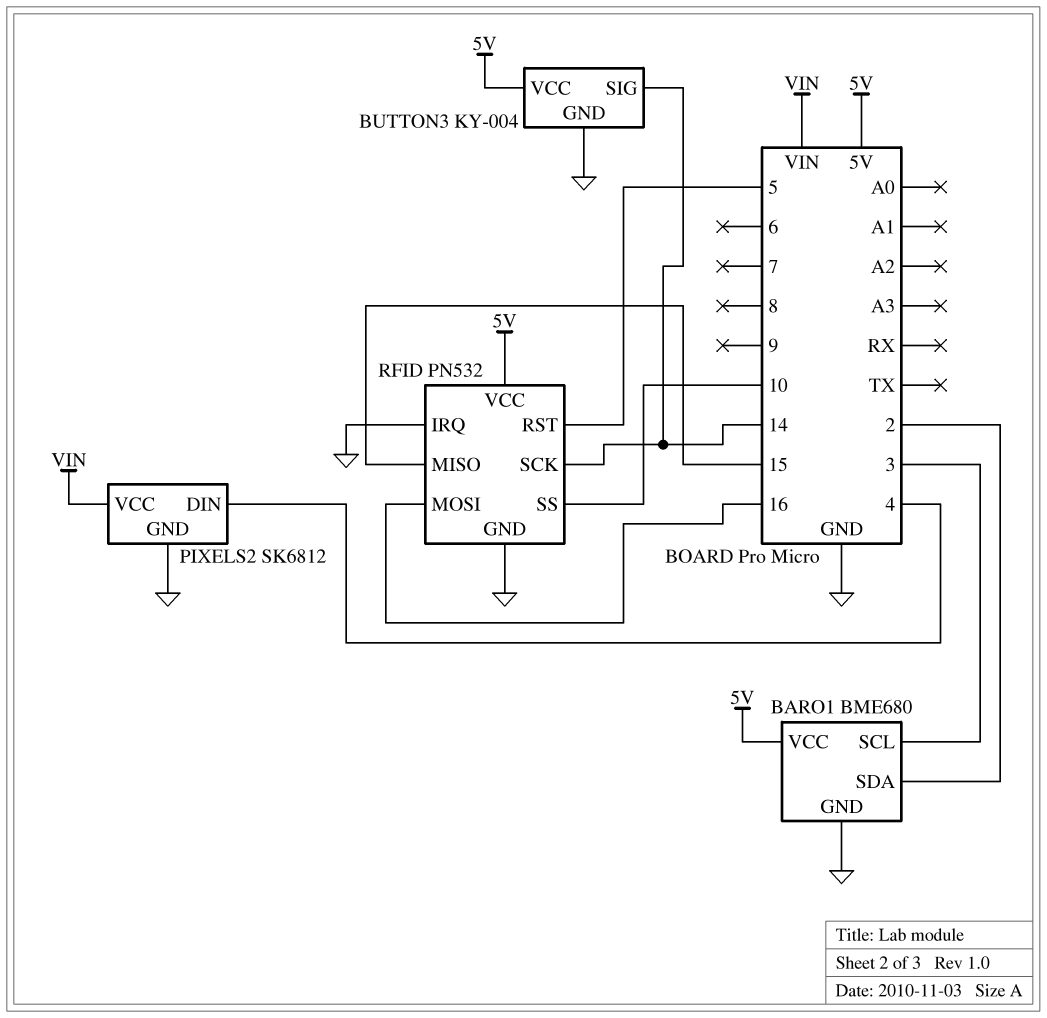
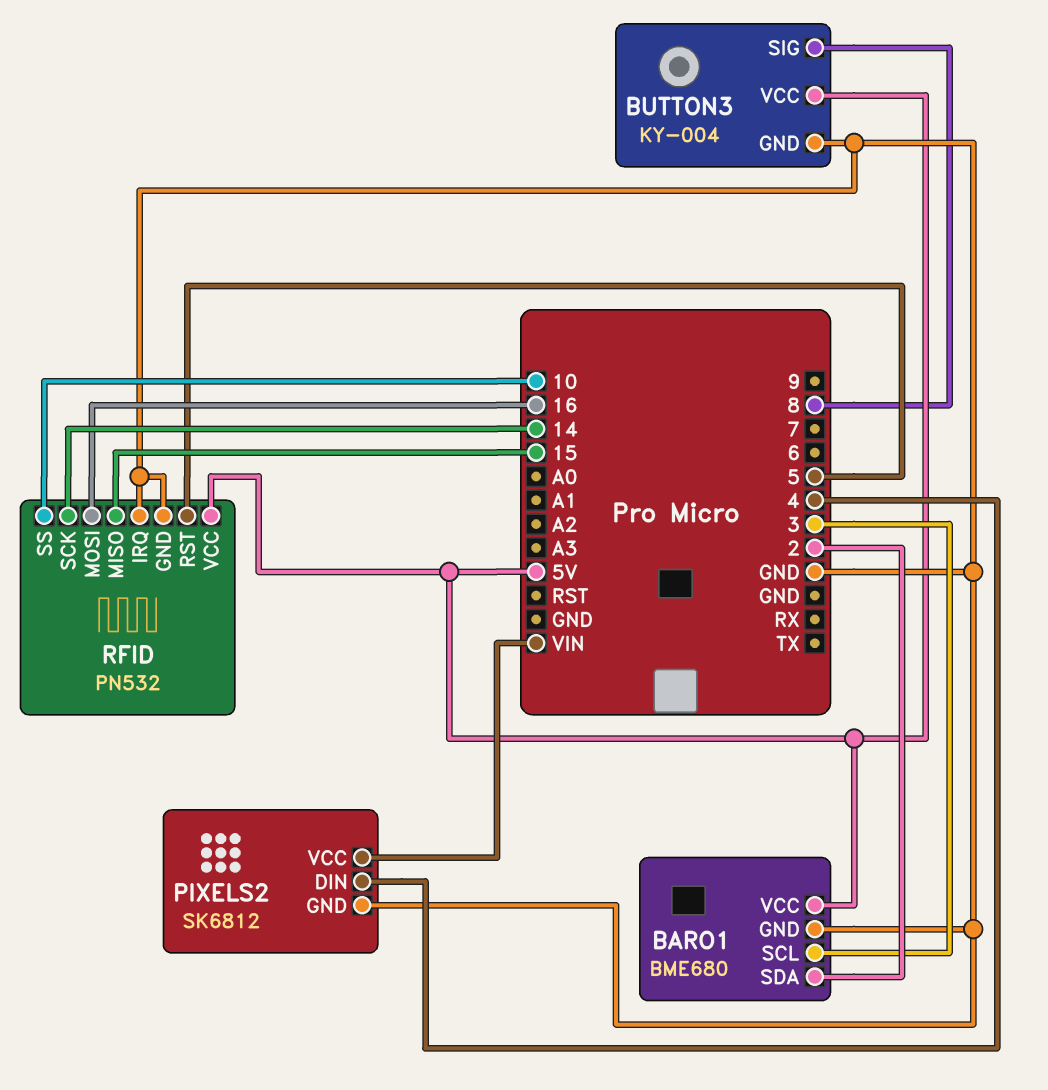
BUTTON3 pin SIG: 14 -> 8

